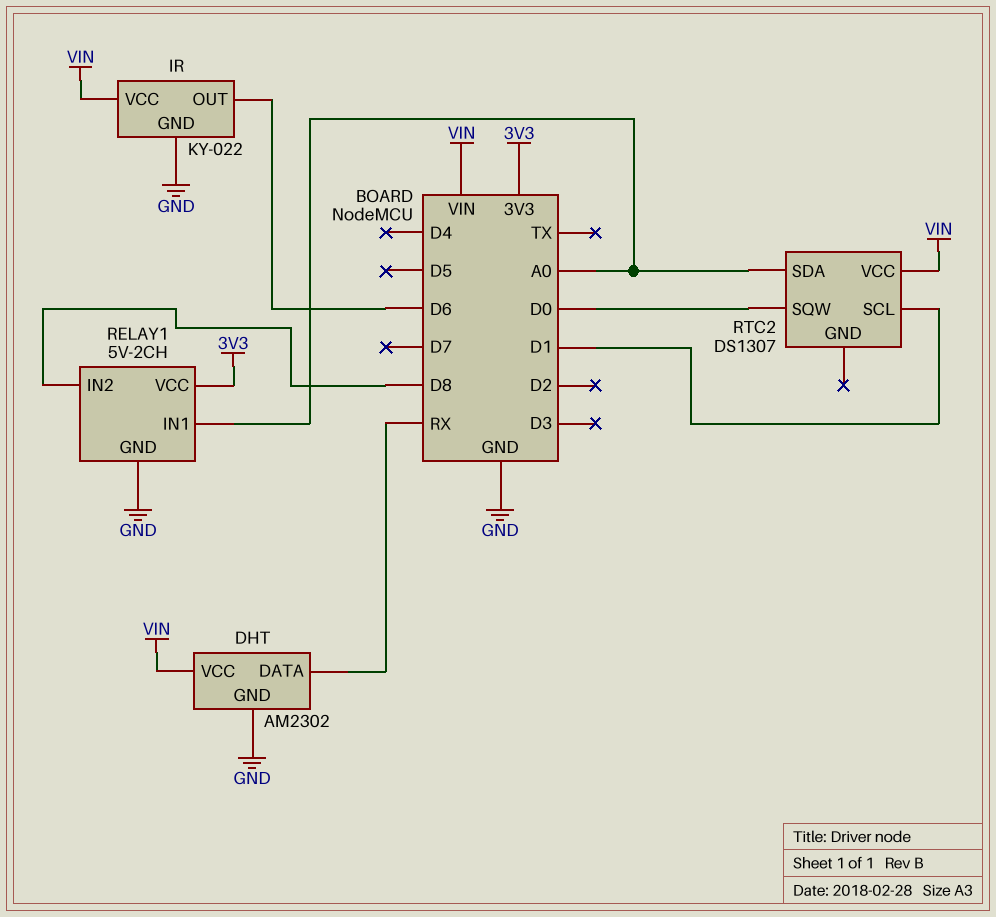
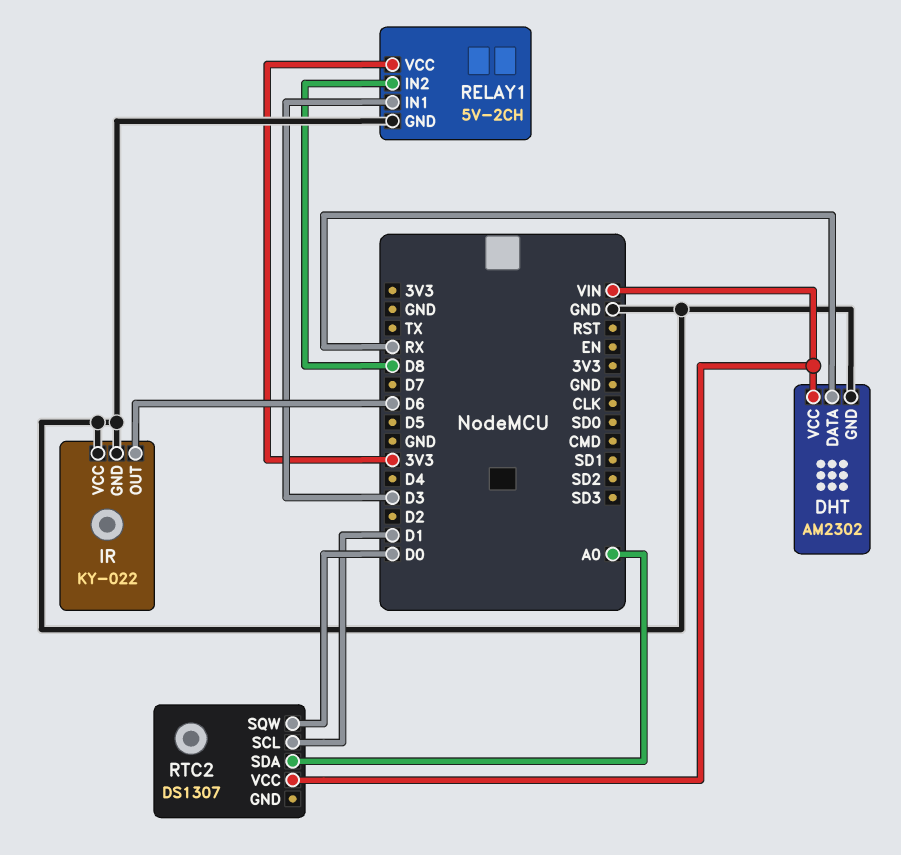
IR pin VCC: VIN -> GND
RELAY1 pin IN1: A0 -> D3

